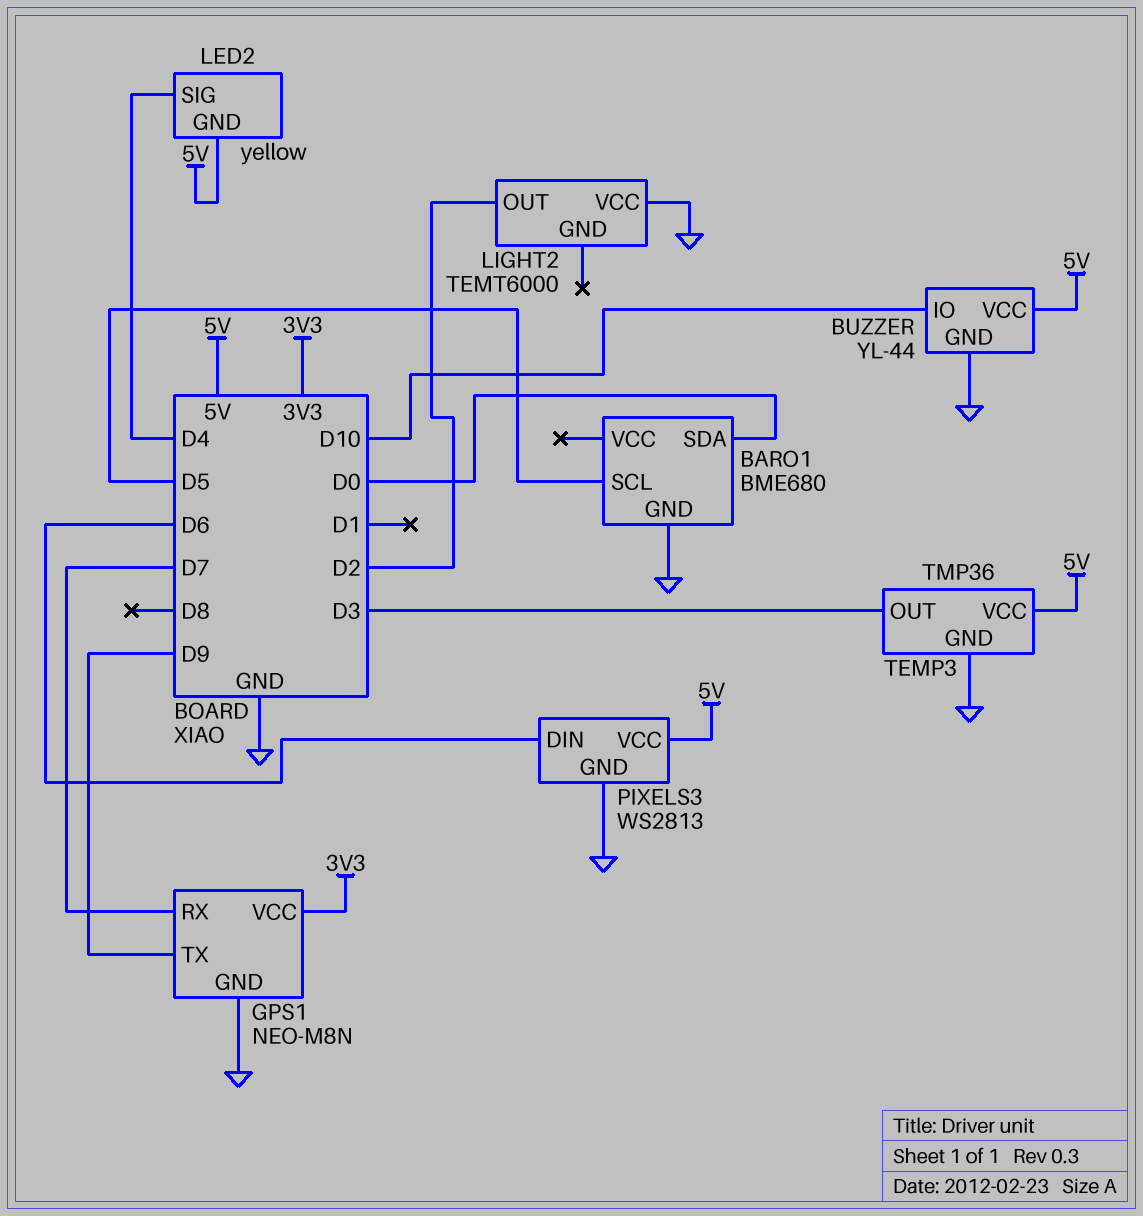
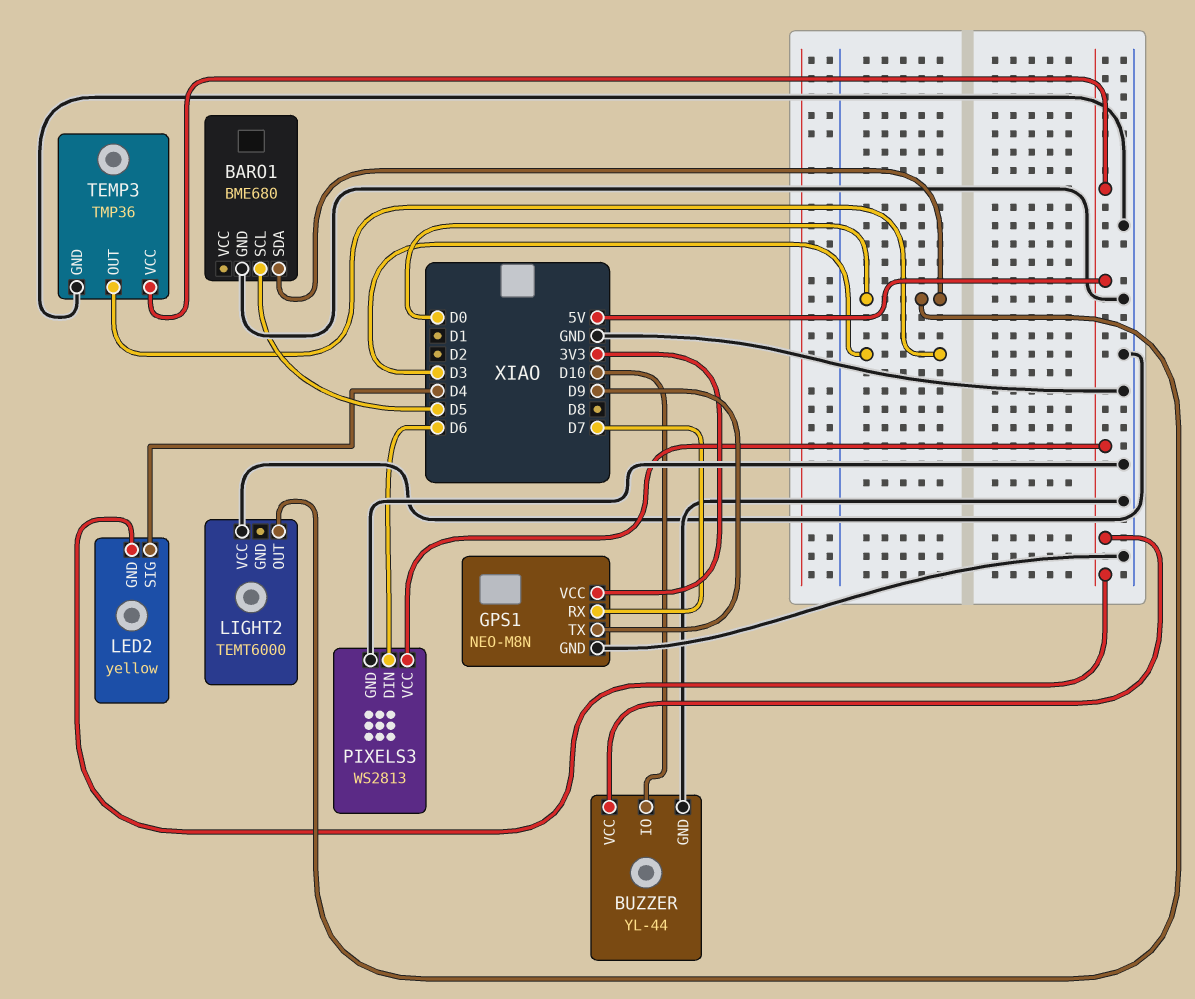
LIGHT2 pin OUT: D2 -> D0

